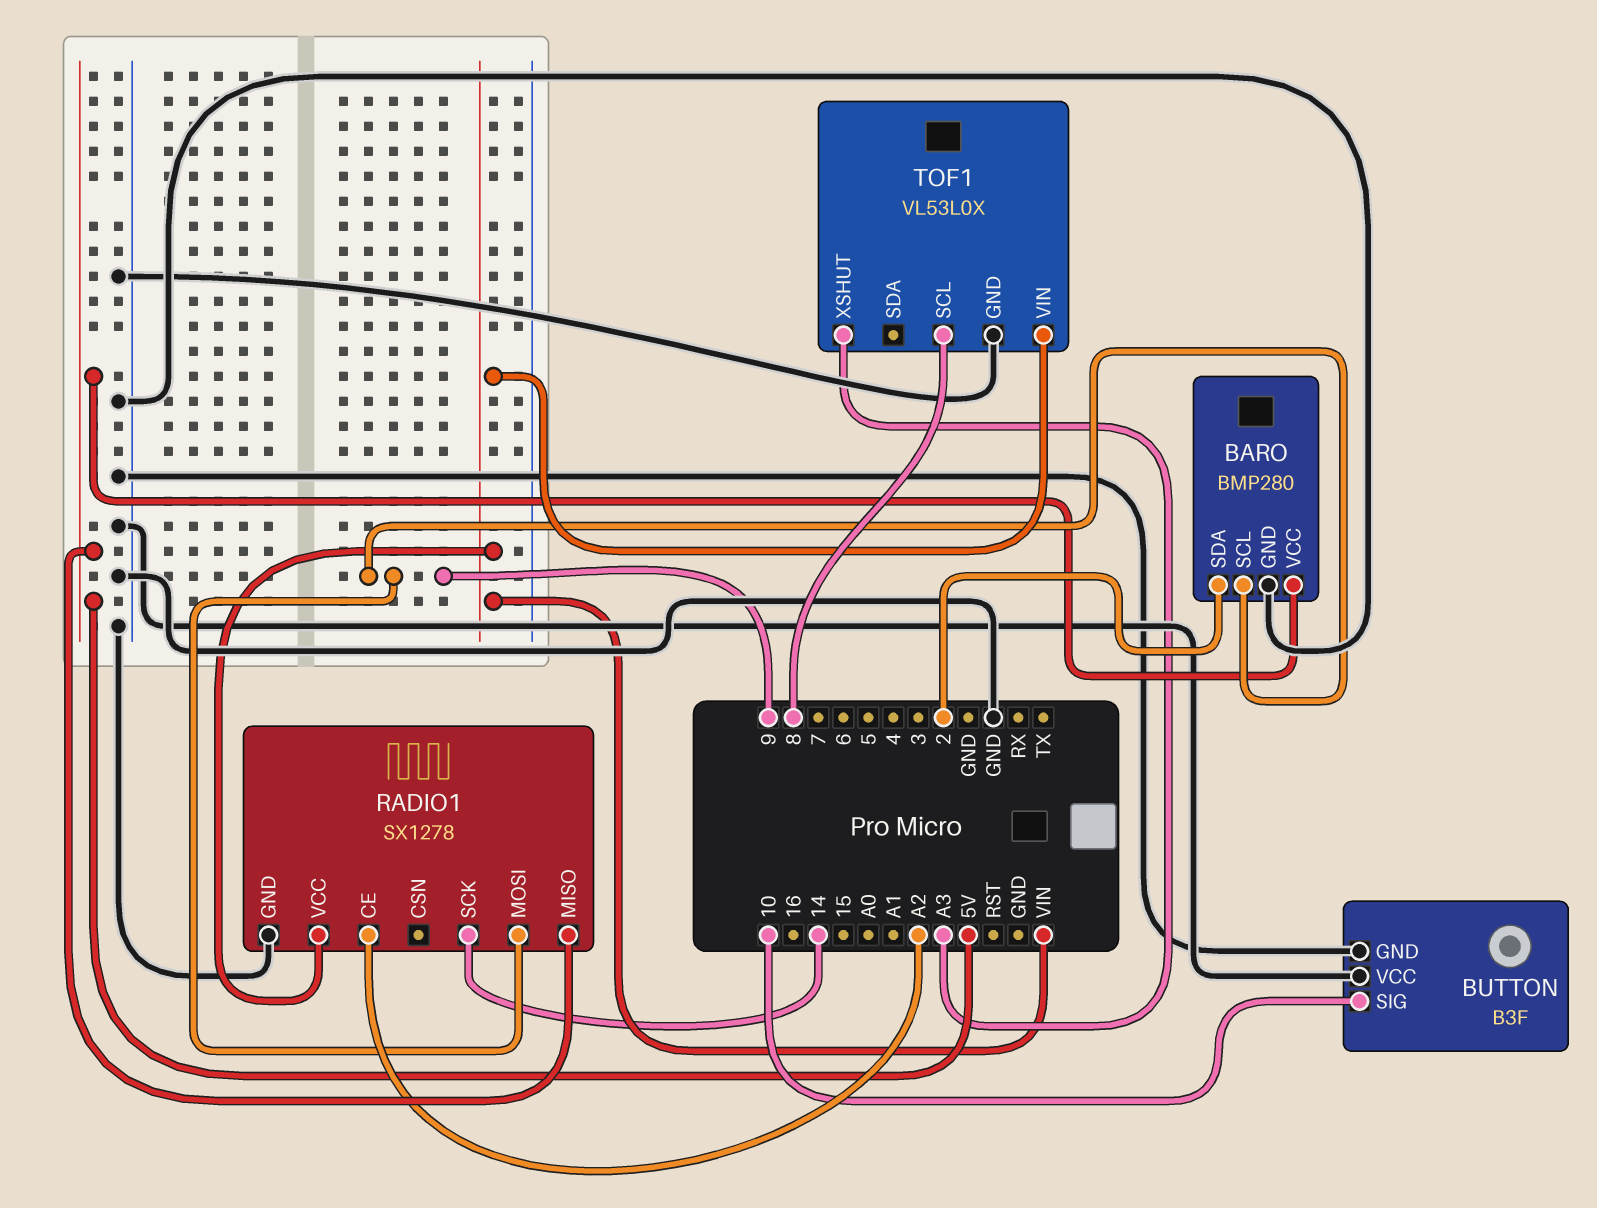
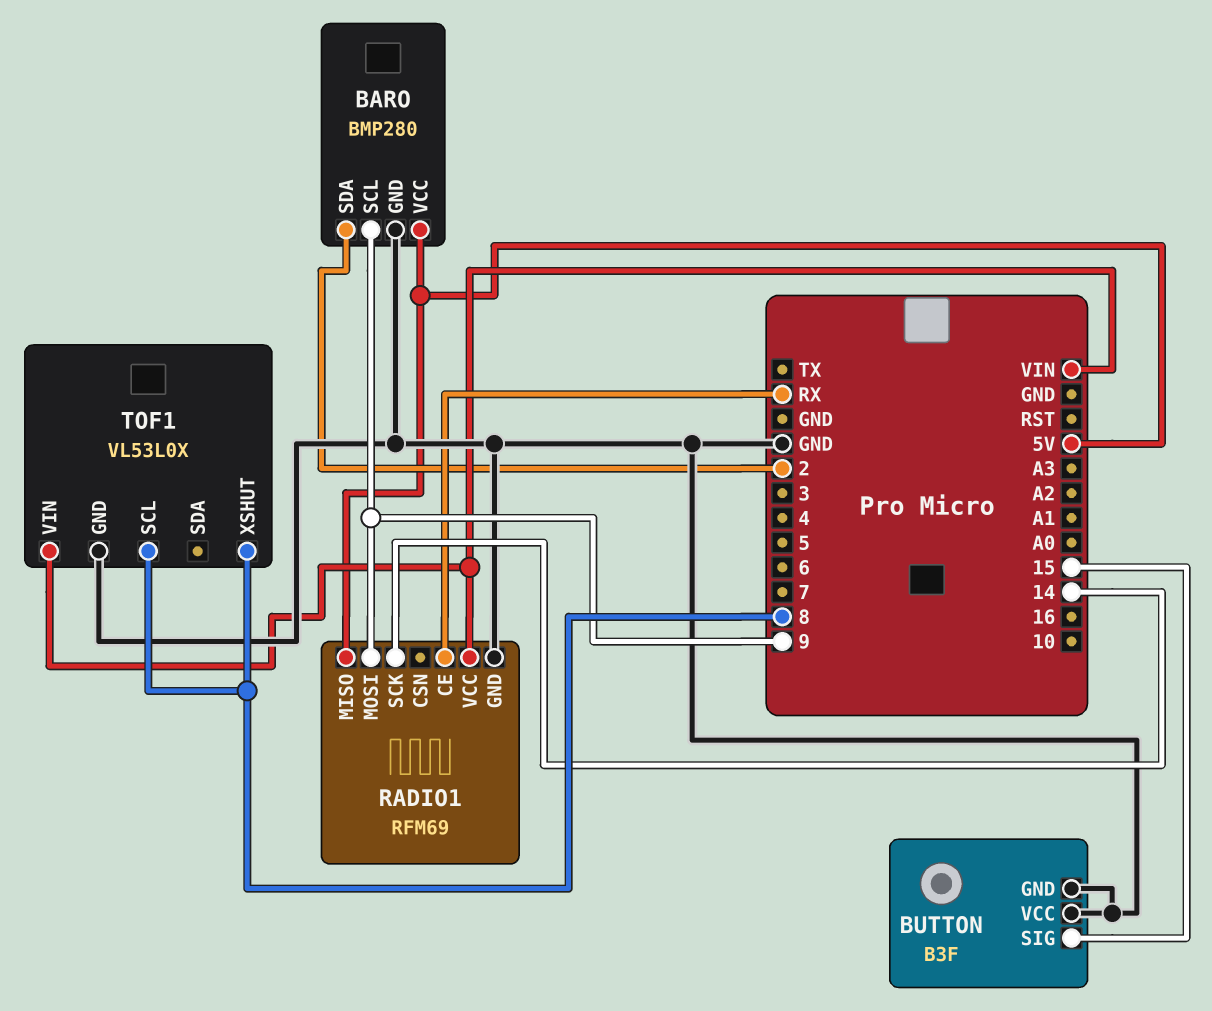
BUTTON pin SIG: 10 -> 15
RADIO1: SX1278 -> RFM69
RADIO1 pin CE: A2 -> RX
TOF1 pin XSHUT: A3 -> 8

